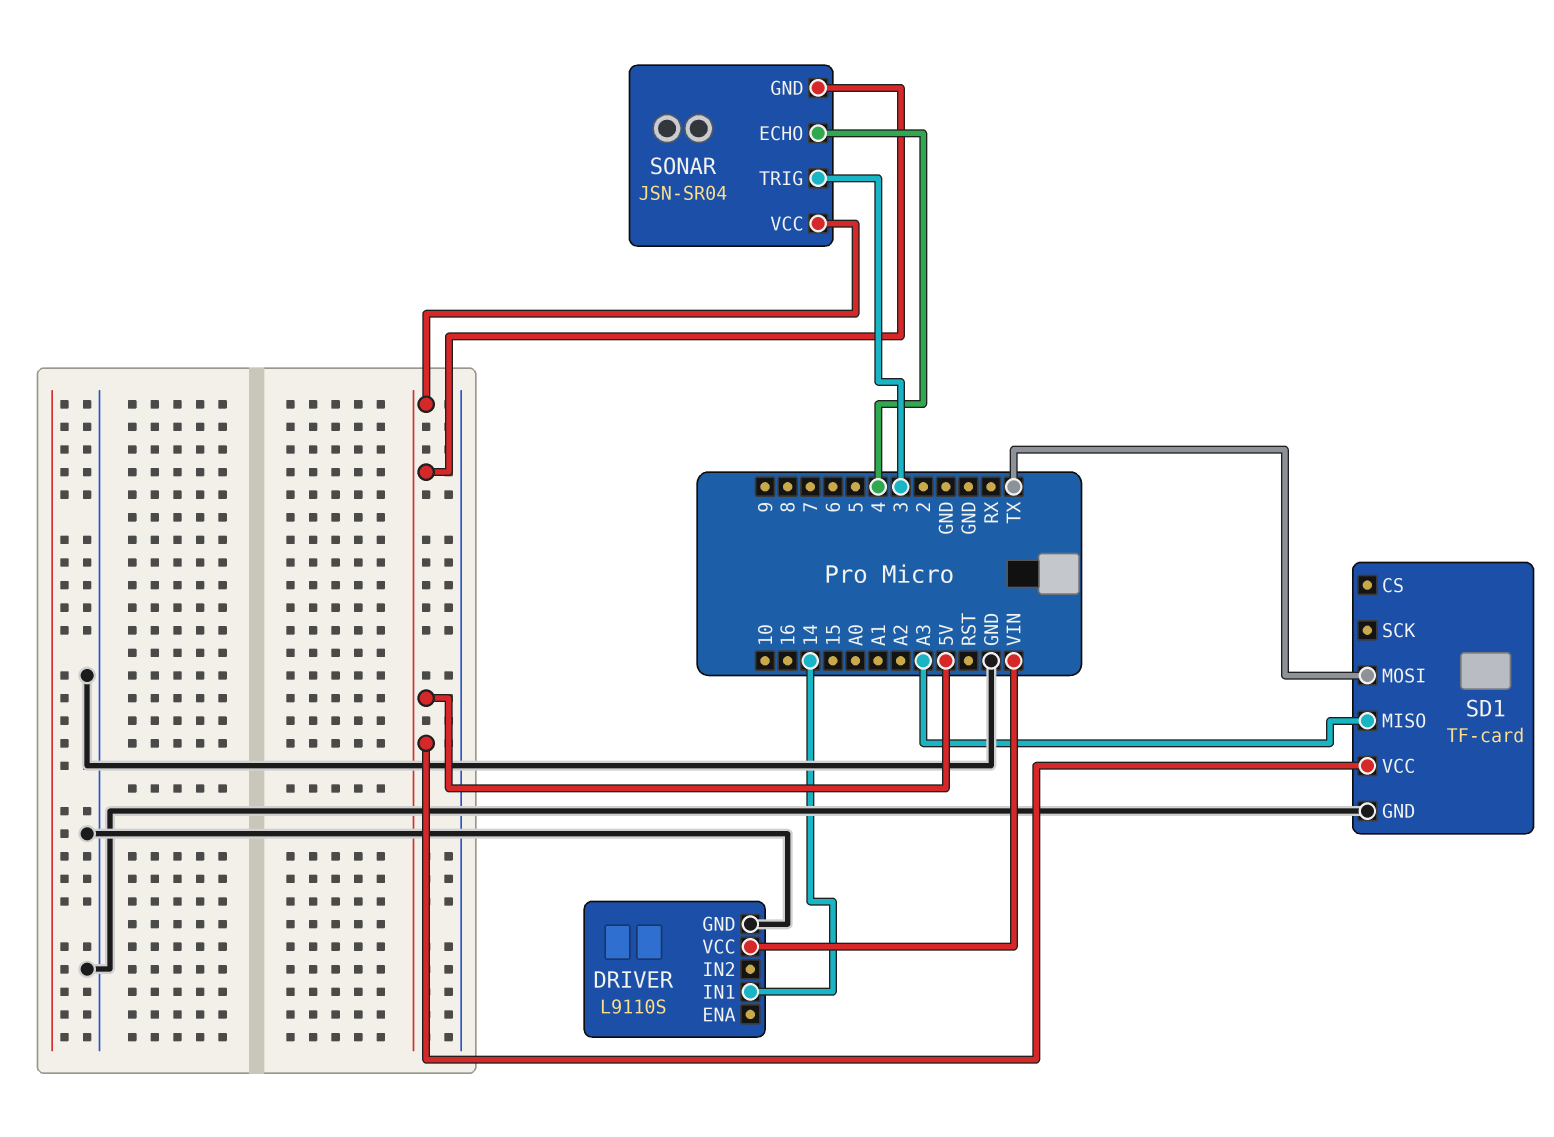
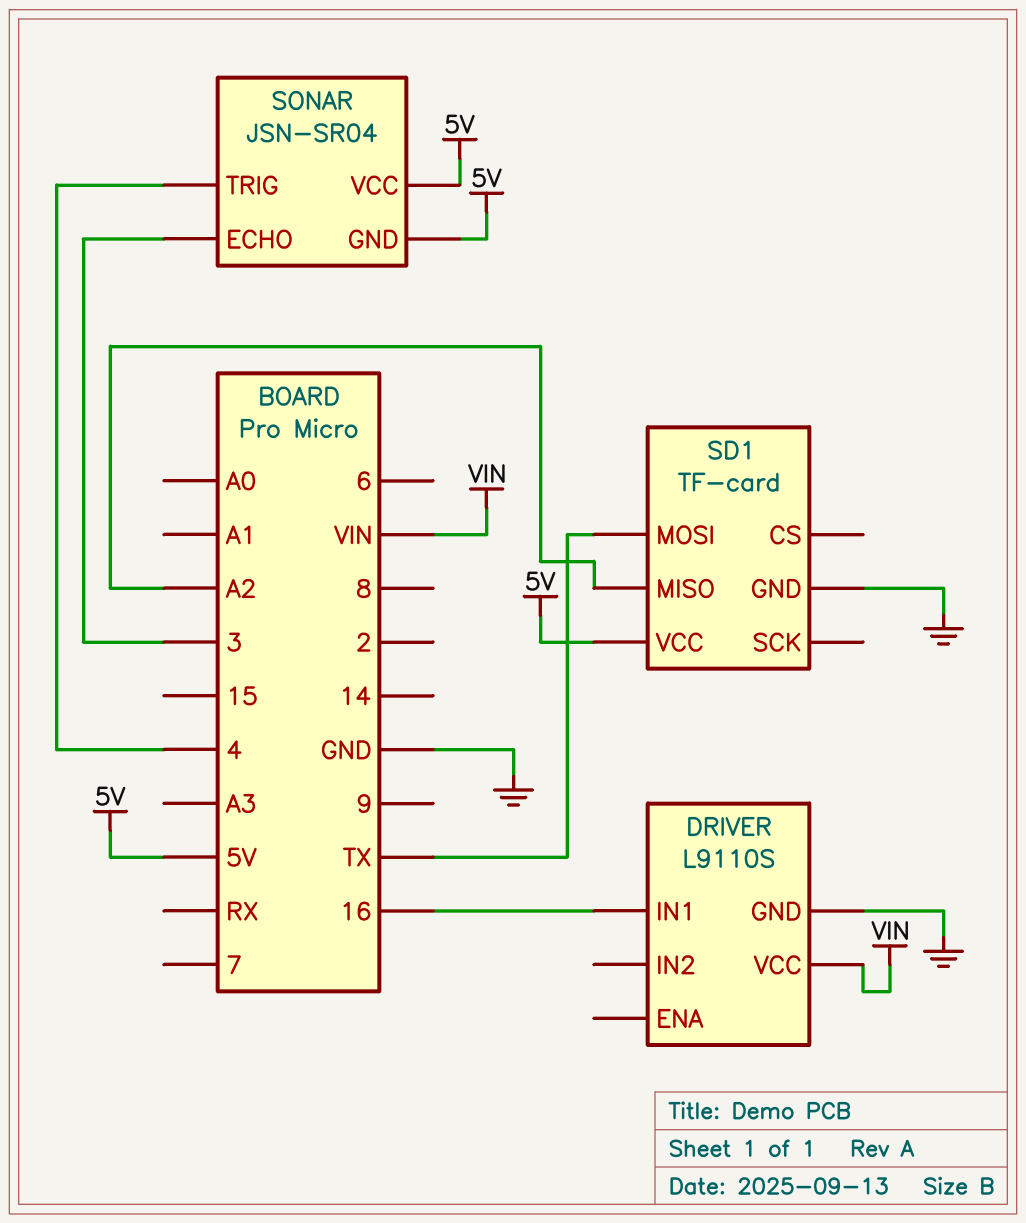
DRIVER pin IN1: 14 -> 16
SD1 pin MISO: A3 -> A2
SONAR pin ECHO: 4 -> 3
SONAR pin TRIG: 3 -> 4

